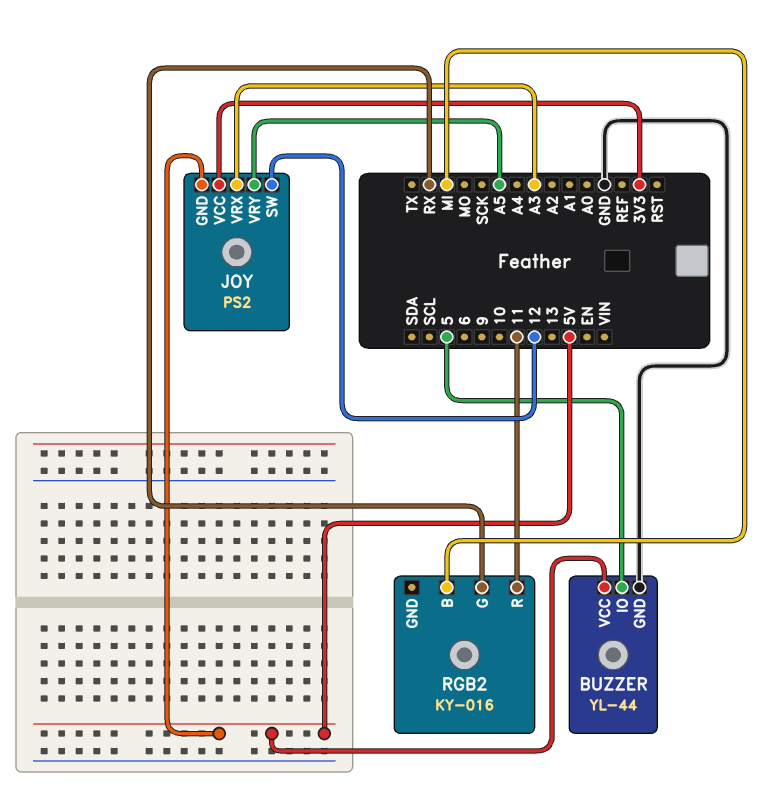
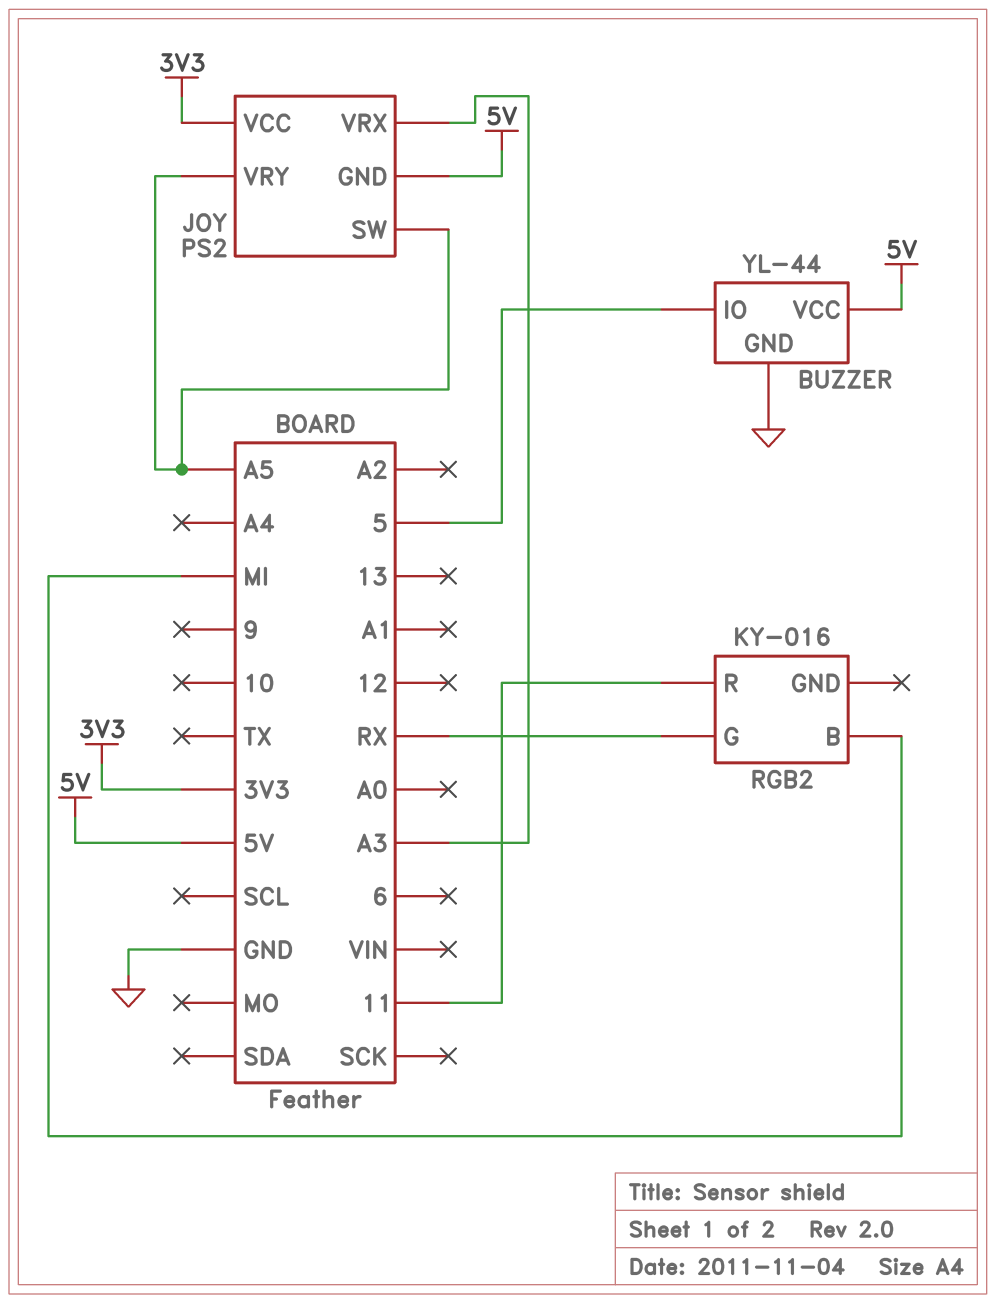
JOY pin SW: 12 -> A5

